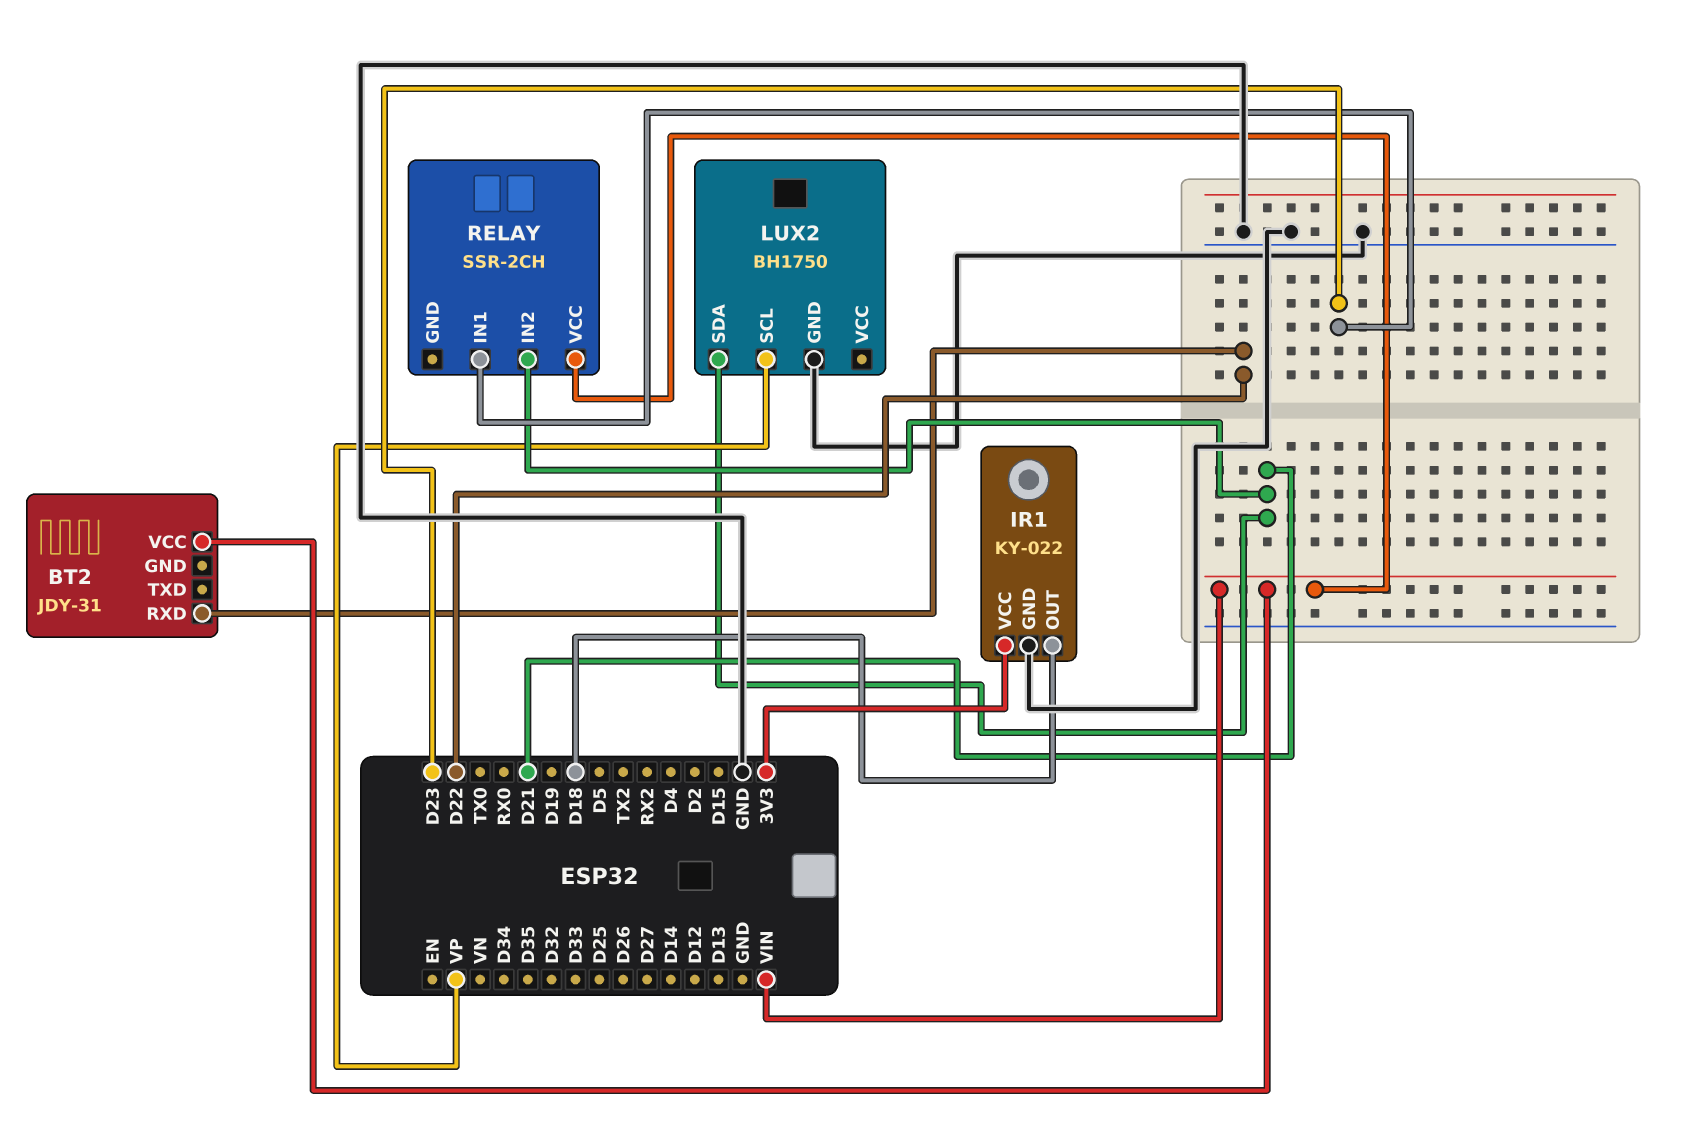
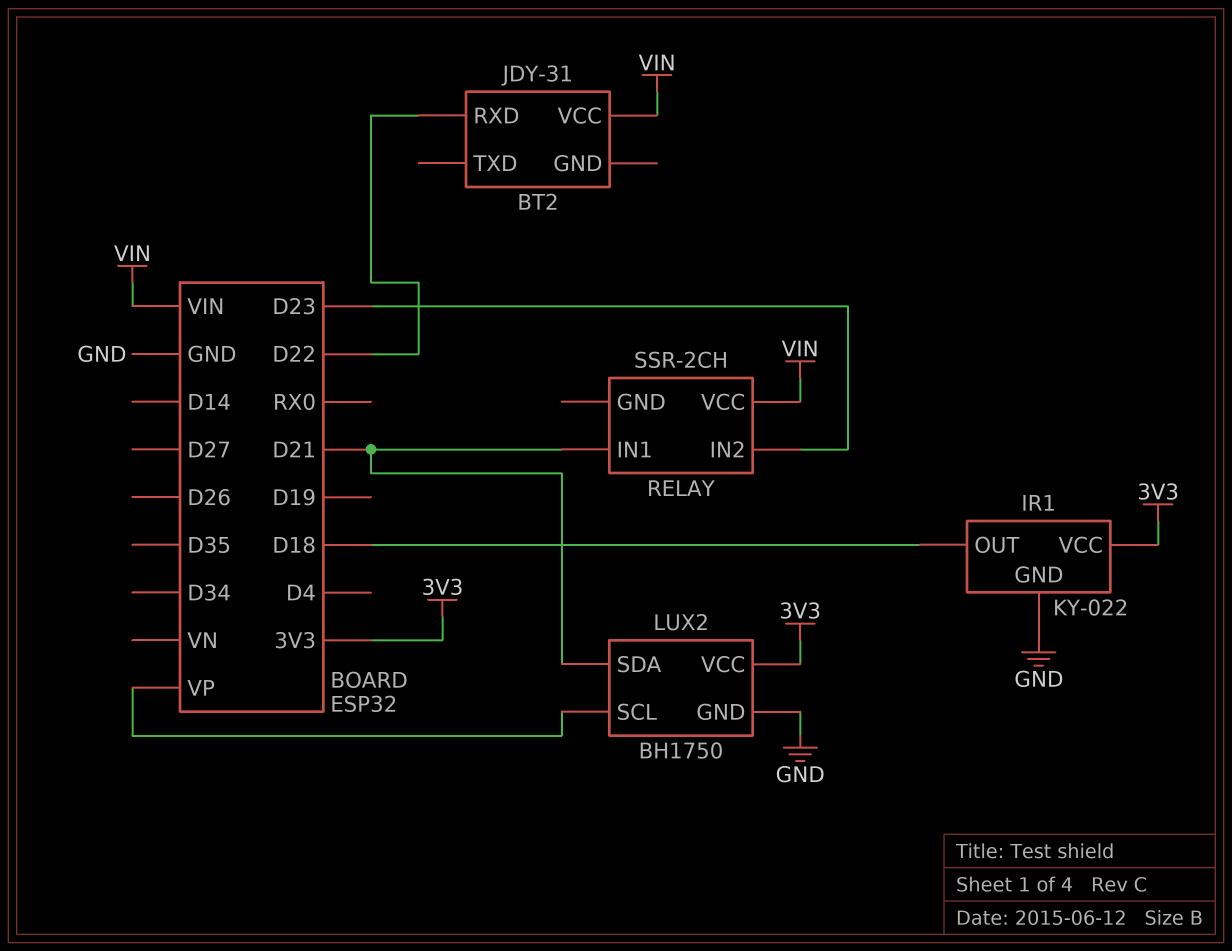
LUX2 pin VCC: none -> 3V3
RELAY pin IN1: D23 -> D21
RELAY pin IN2: D21 -> D23

